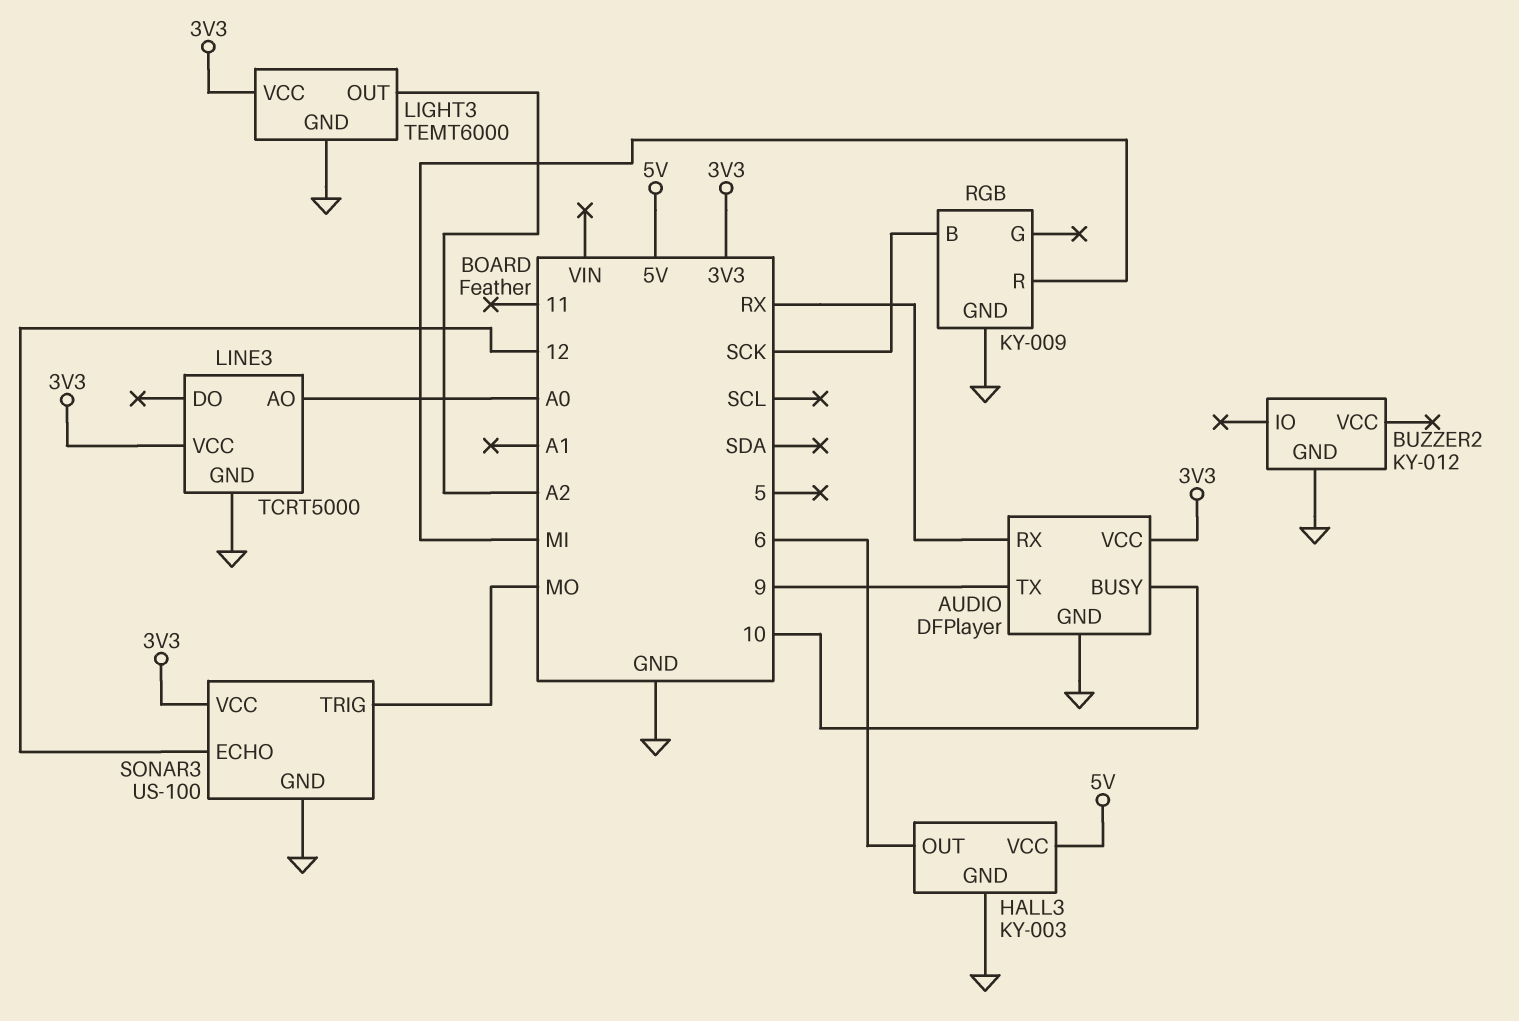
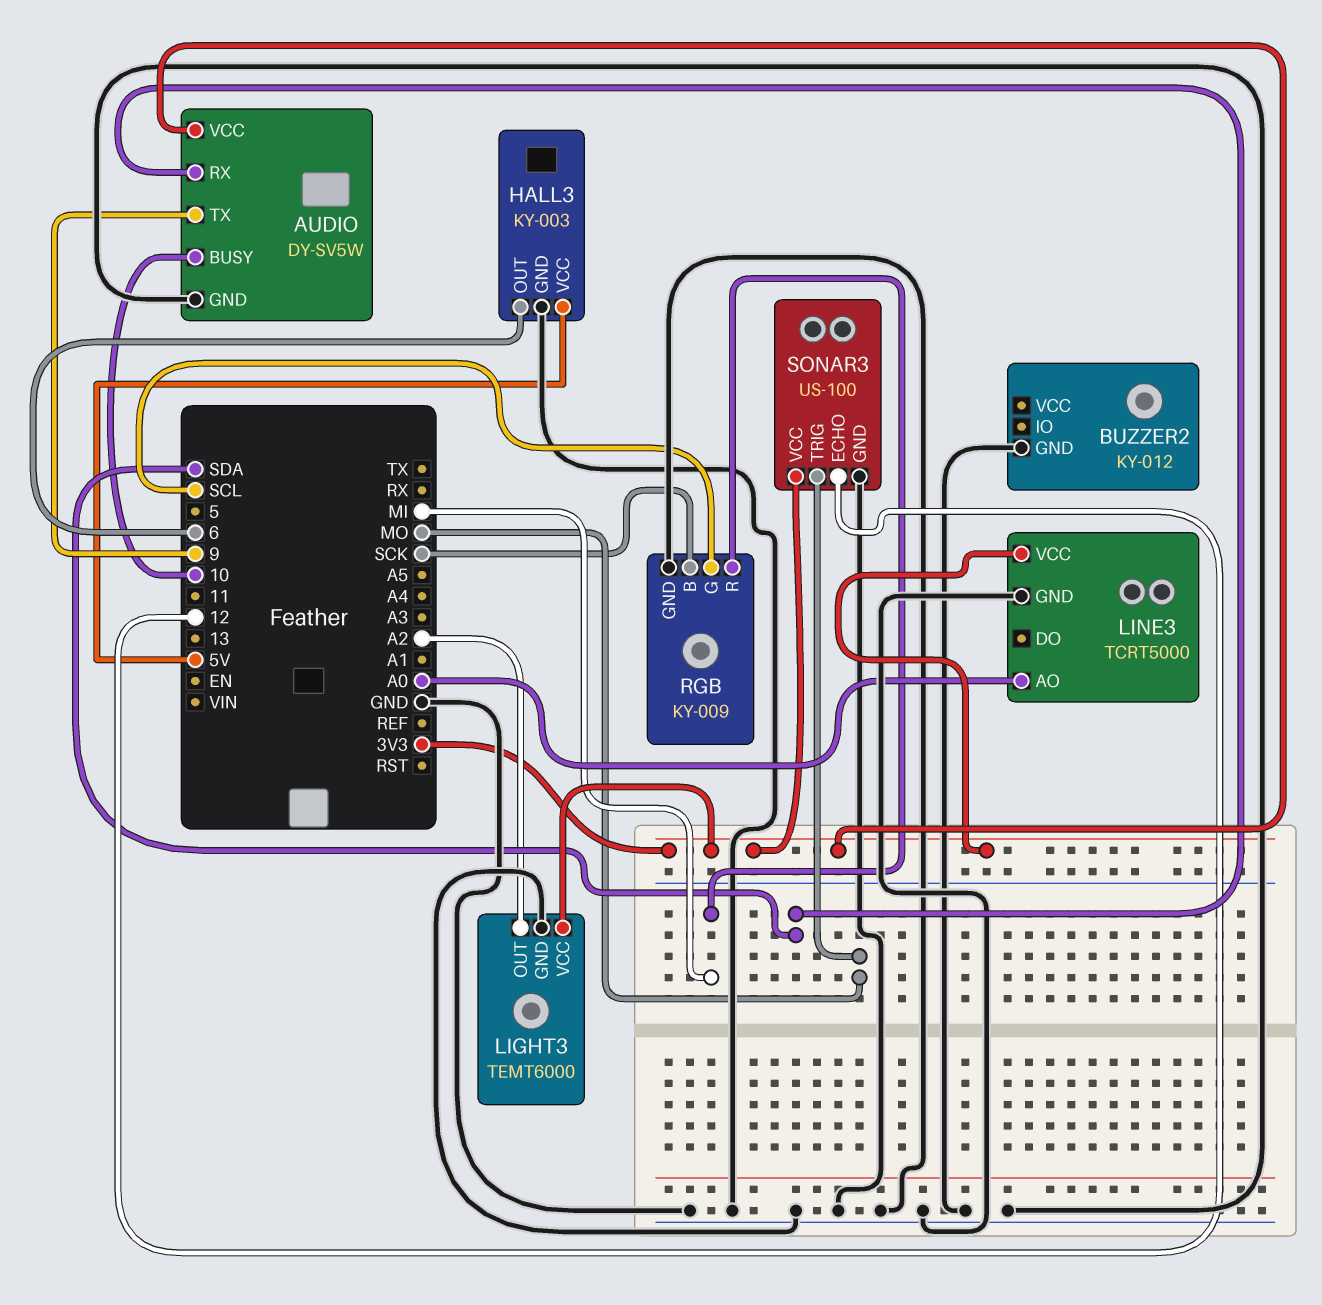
AUDIO: DFPlayer -> DY-SV5W
AUDIO pin RX: RX -> SDA
RGB pin G: none -> SCL

